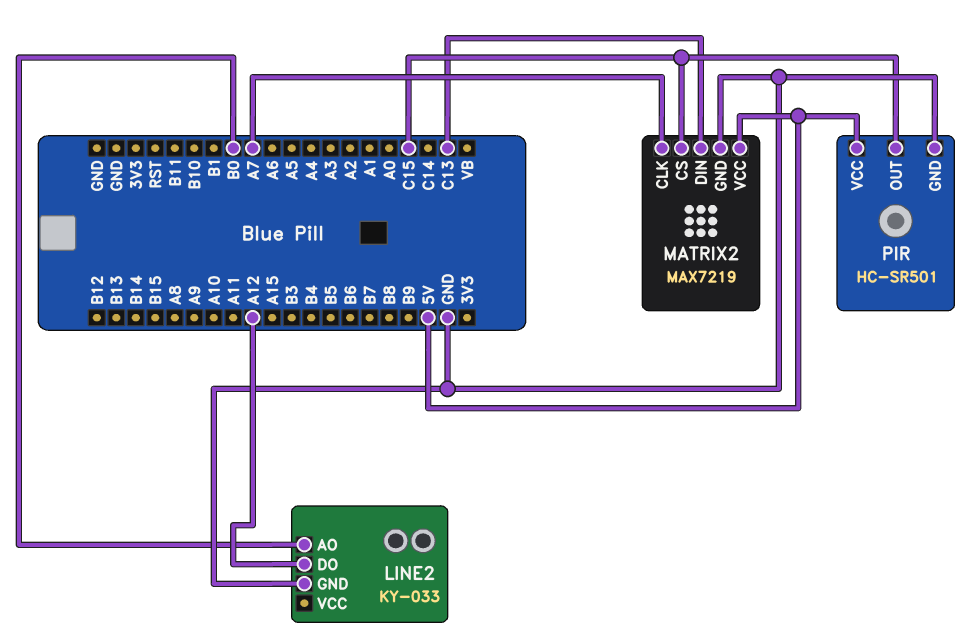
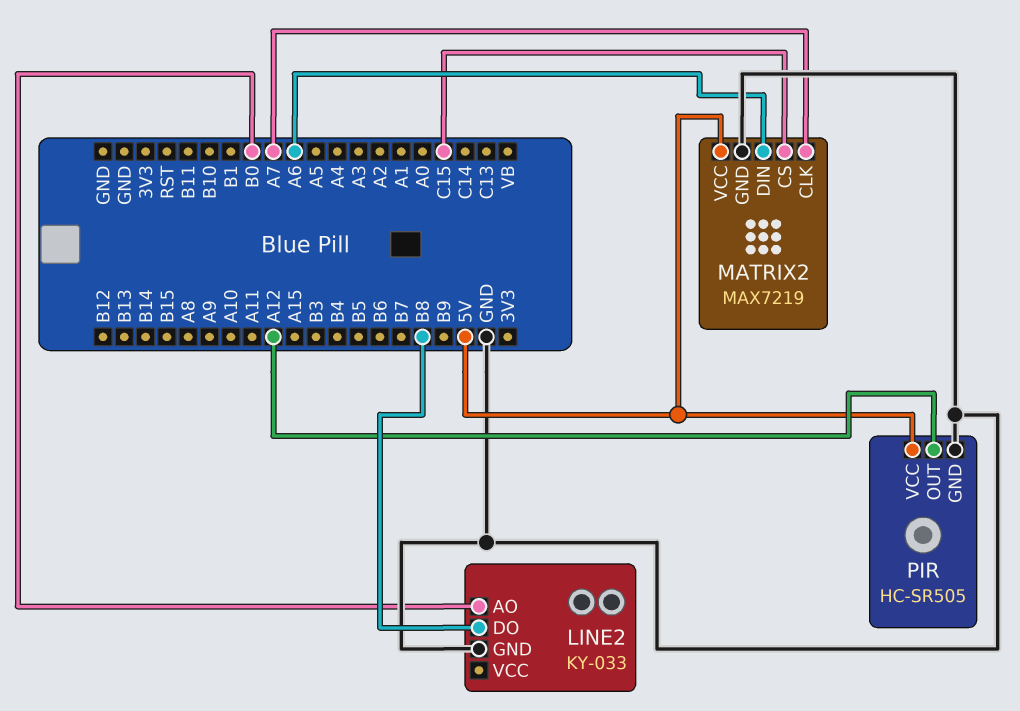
LINE2 pin DO: A12 -> B8
MATRIX2 pin DIN: C13 -> A6
PIR: HC-SR501 -> HC-SR505
PIR pin OUT: C15 -> A12

